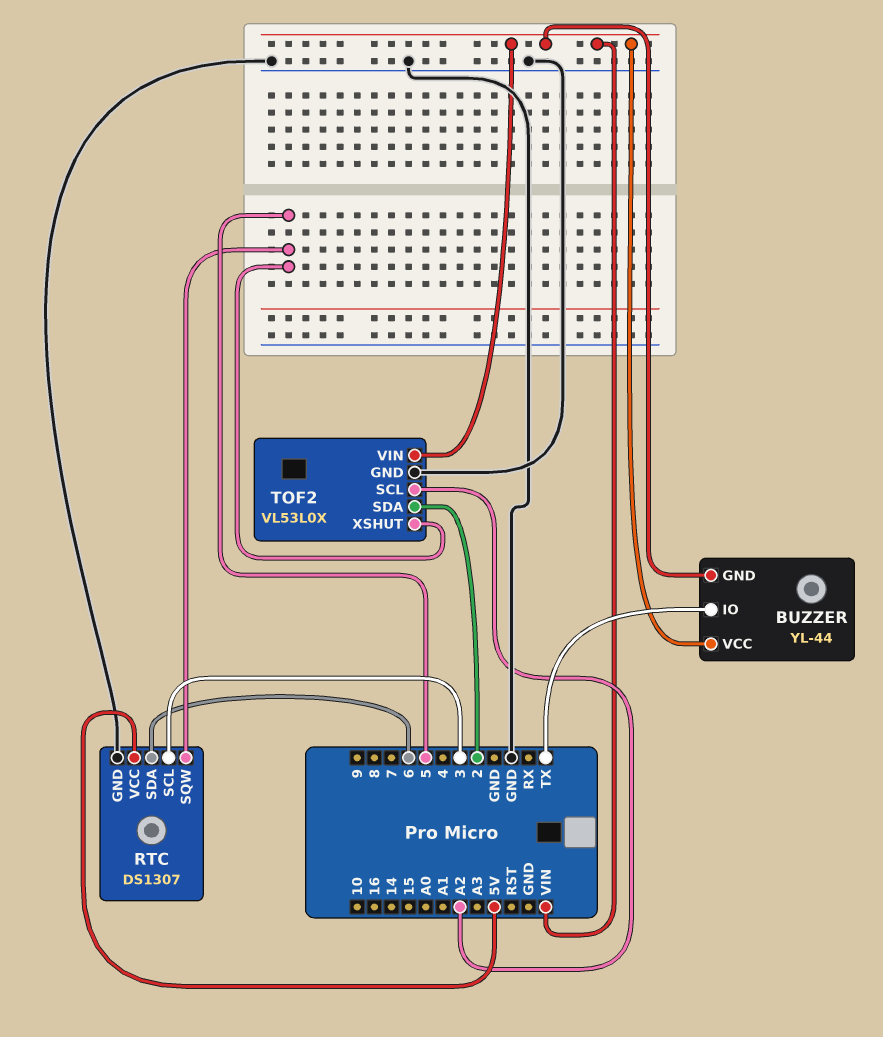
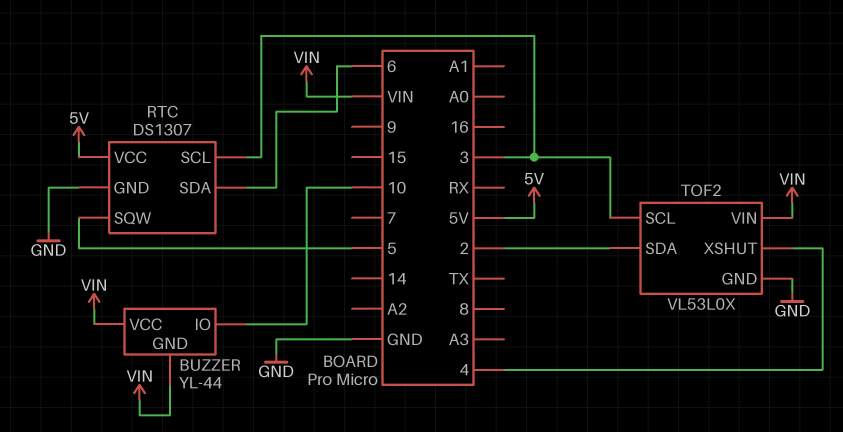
BUZZER pin IO: TX -> 10
TOF2 pin SCL: A2 -> 3
TOF2 pin XSHUT: 5 -> 4

